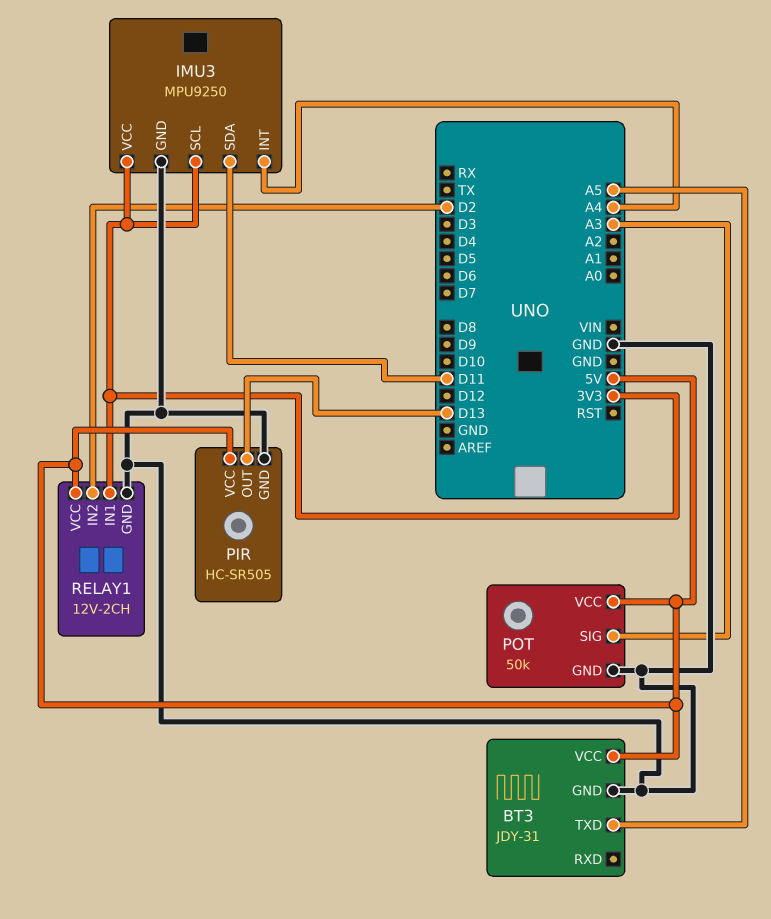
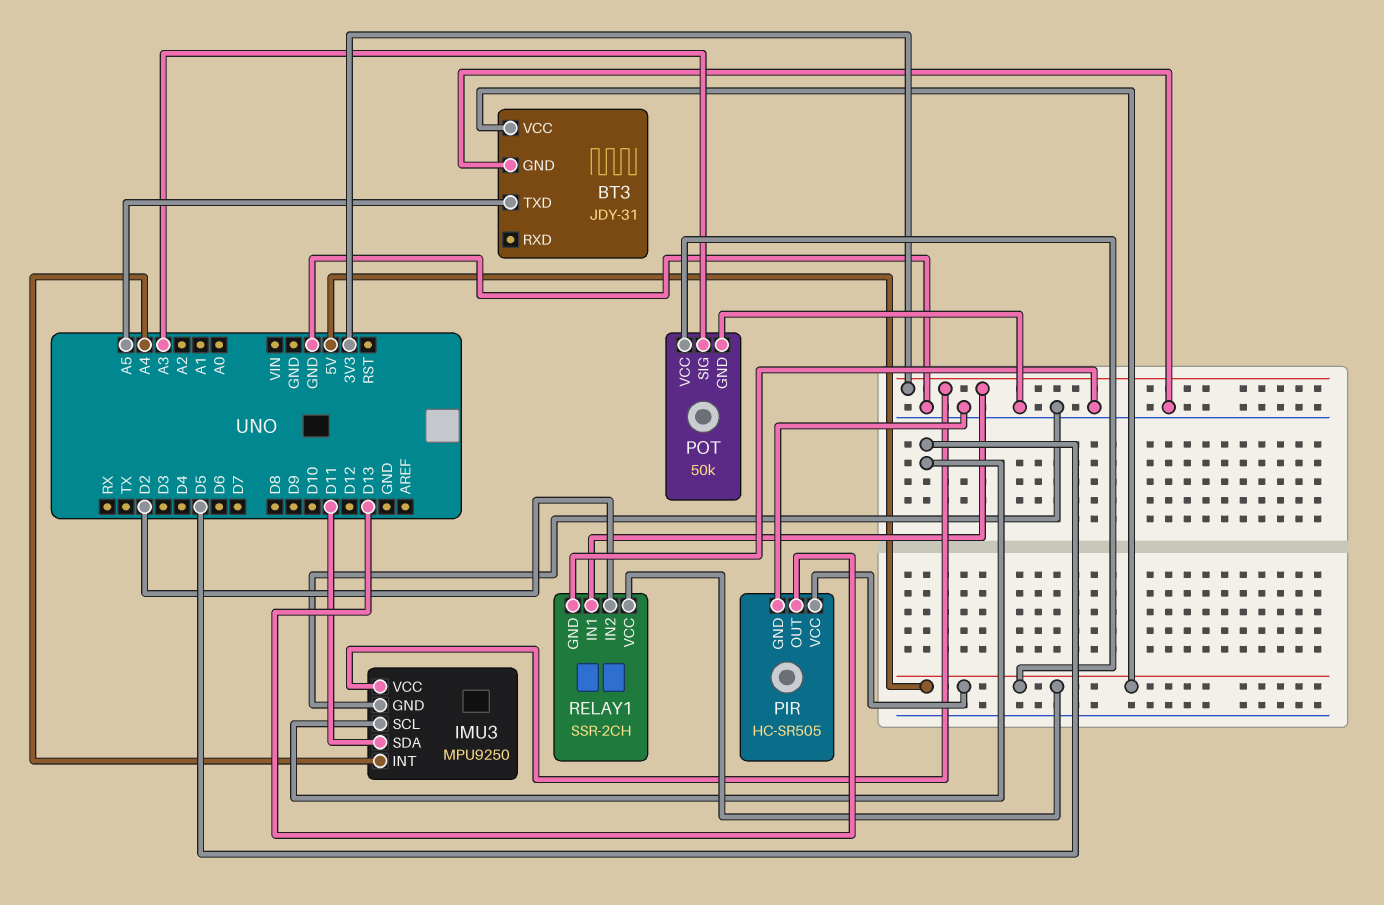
IMU3 pin SCL: 3V3 -> D5
RELAY1: 12V-2CH -> SSR-2CH

